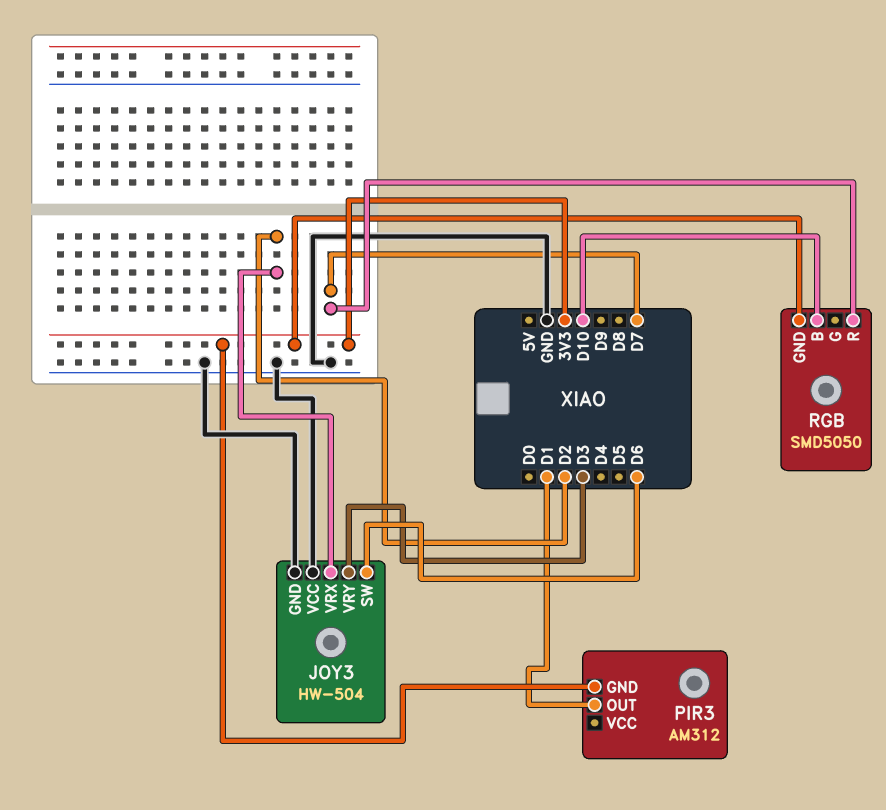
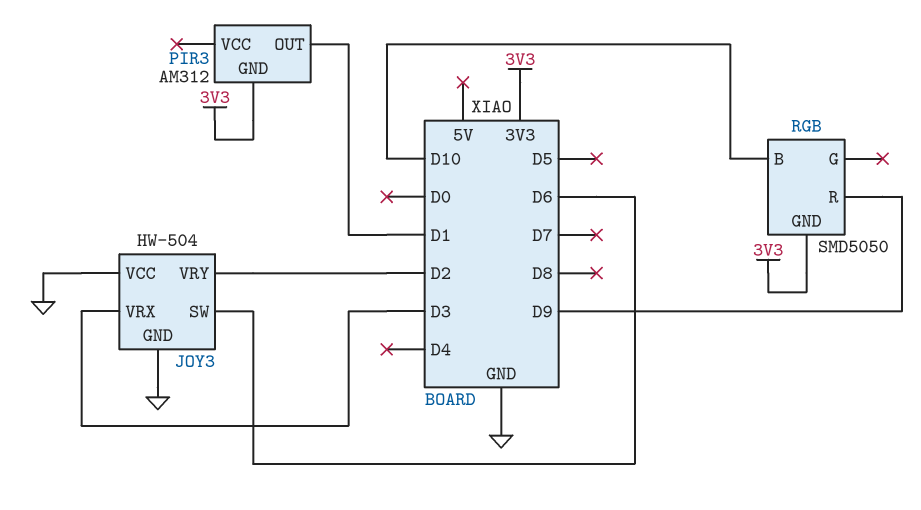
JOY3 pin VRX: D2 -> D3
JOY3 pin VRY: D3 -> D2
RGB pin R: D7 -> D9

